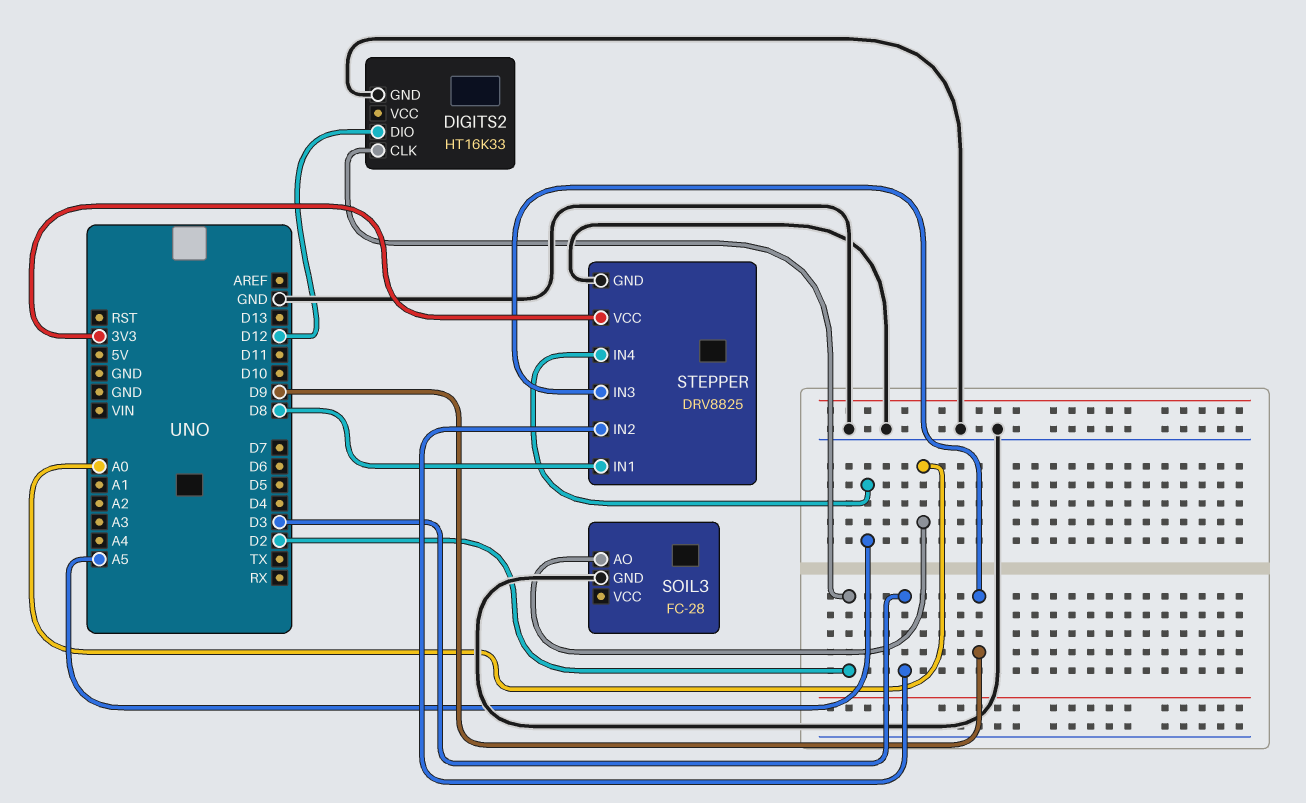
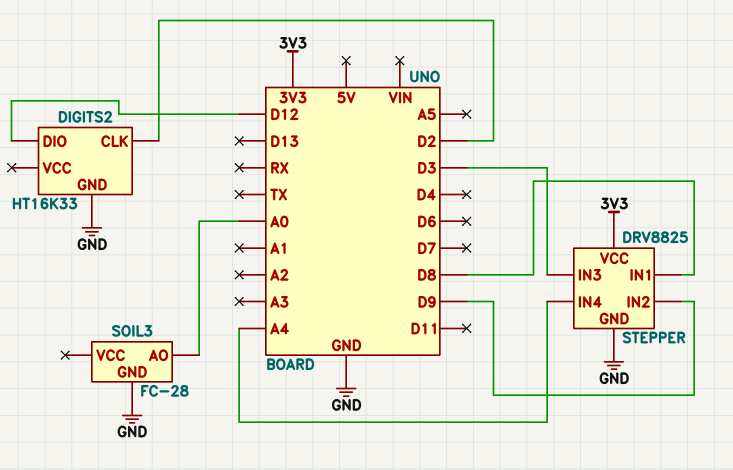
STEPPER pin IN2: D3 -> D9
STEPPER pin IN3: D9 -> D3
STEPPER pin IN4: A5 -> A4

